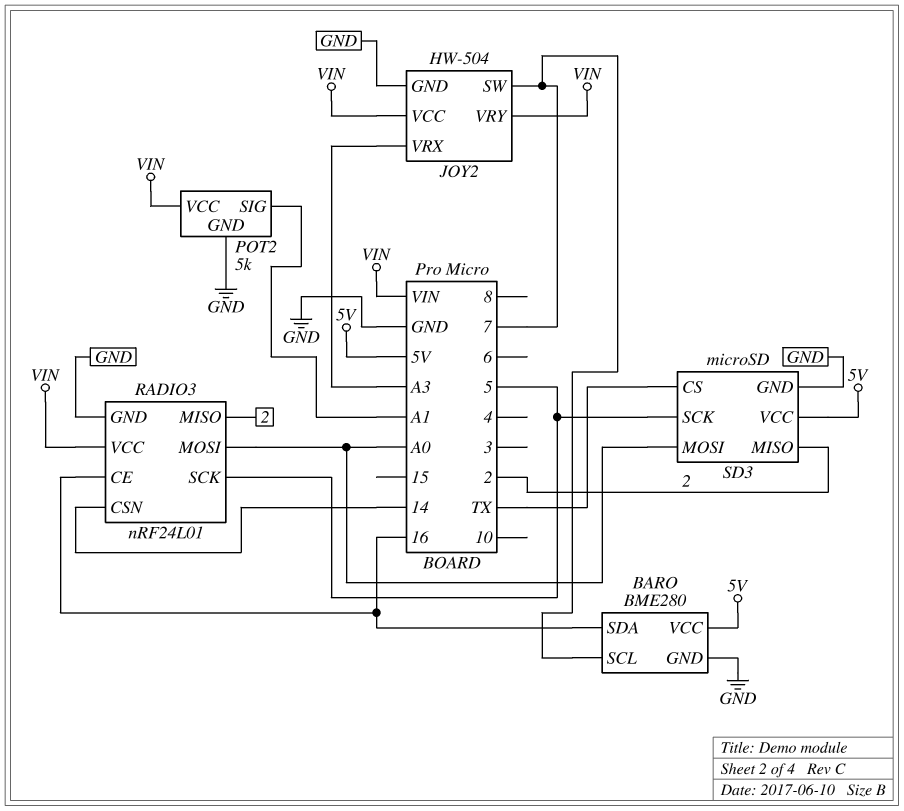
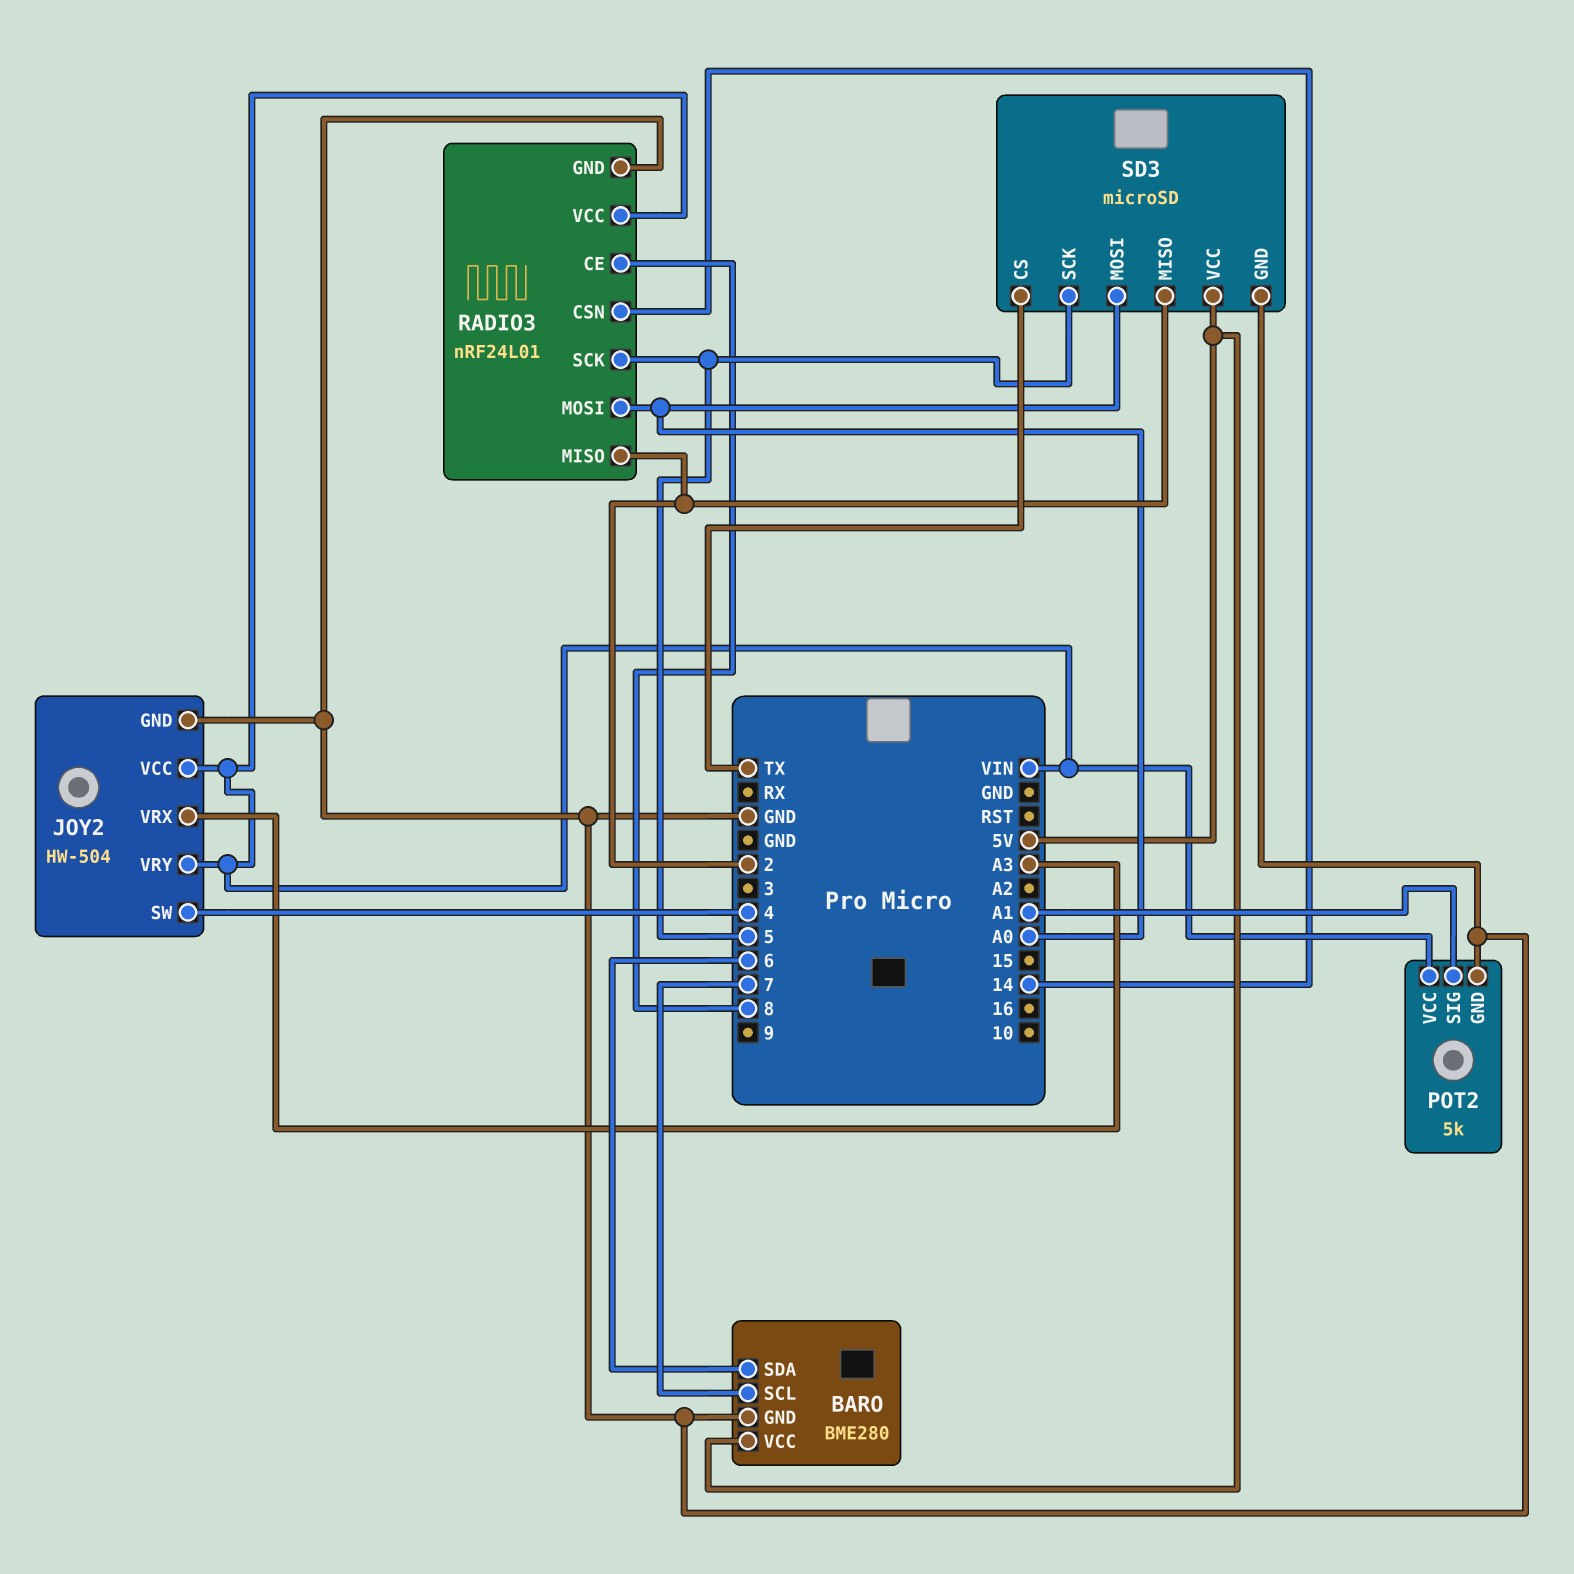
BARO pin SDA: 16 -> 6
JOY2 pin SW: 7 -> 4
RADIO3 pin CE: 16 -> 8

